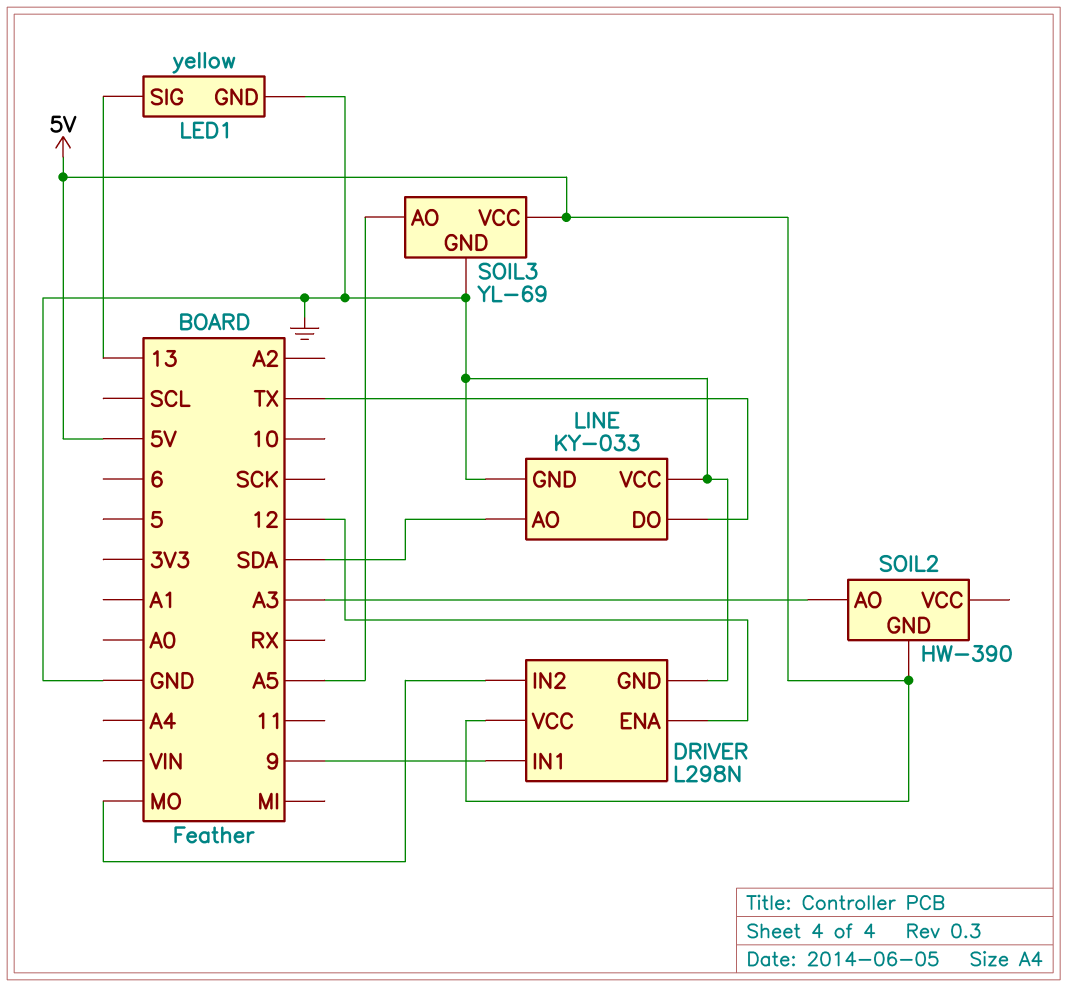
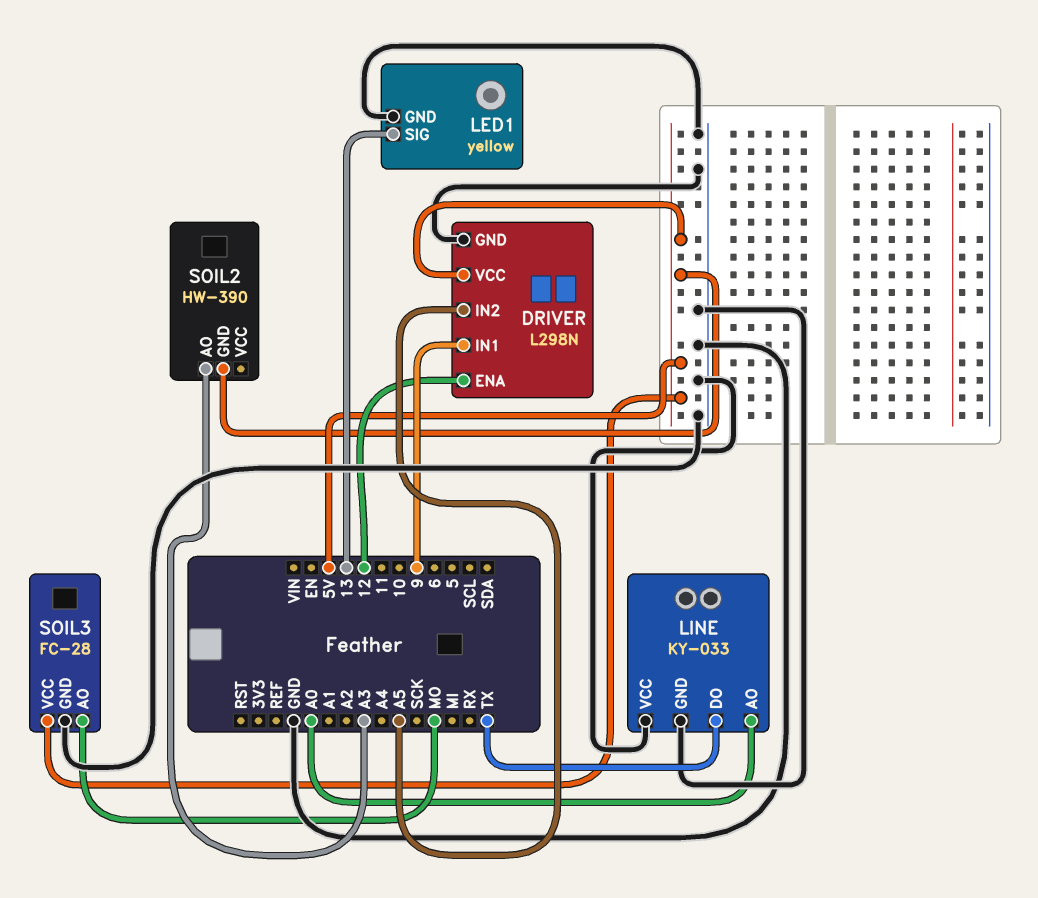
DRIVER pin IN2: MO -> A5
LINE pin AO: SDA -> A0
SOIL3: YL-69 -> FC-28
SOIL3 pin AO: A5 -> MO

